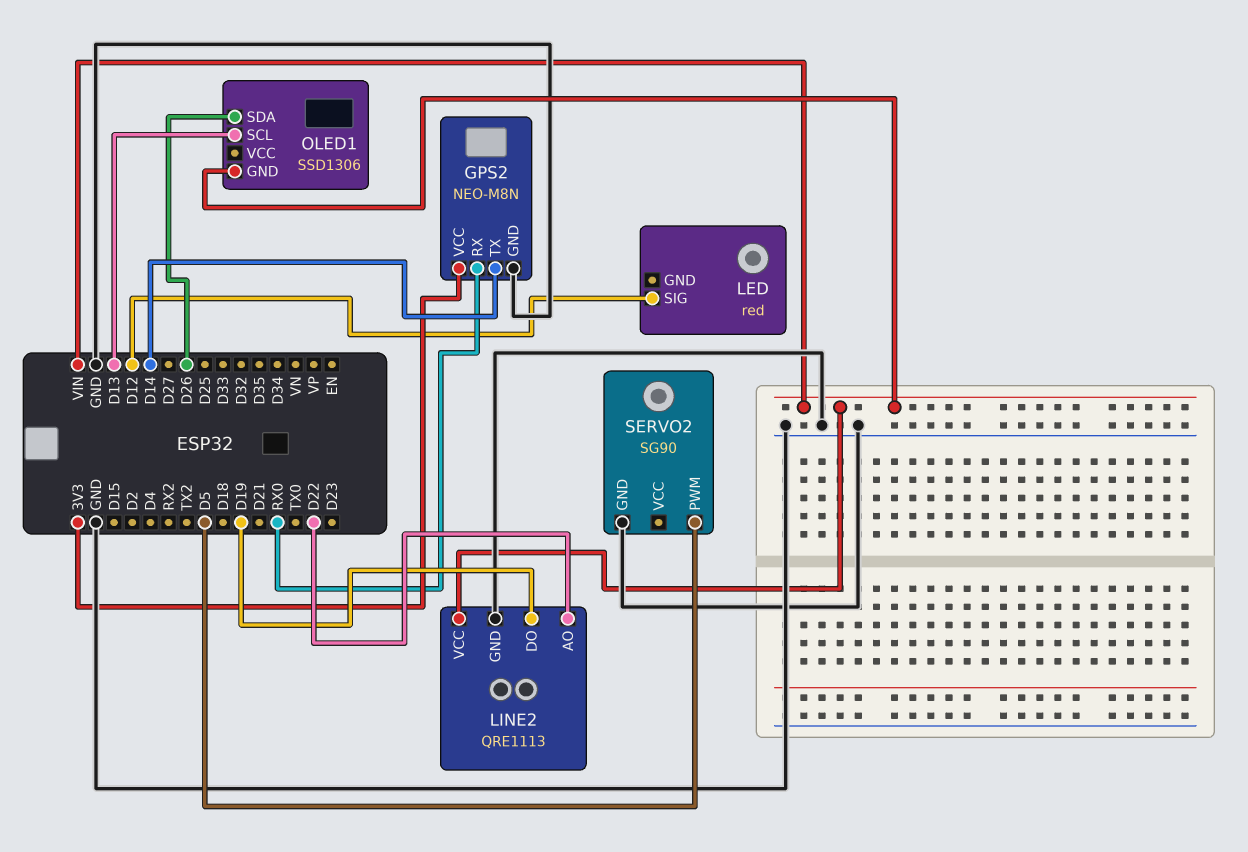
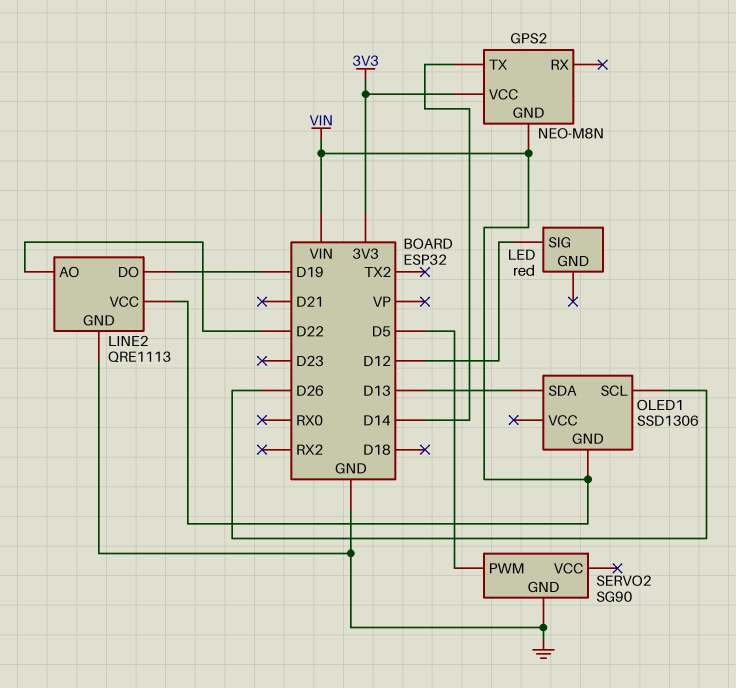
GPS2 pin GND: GND -> VIN
GPS2 pin RX: RX0 -> none
OLED1 pin SCL: D13 -> D26
OLED1 pin SDA: D26 -> D13

